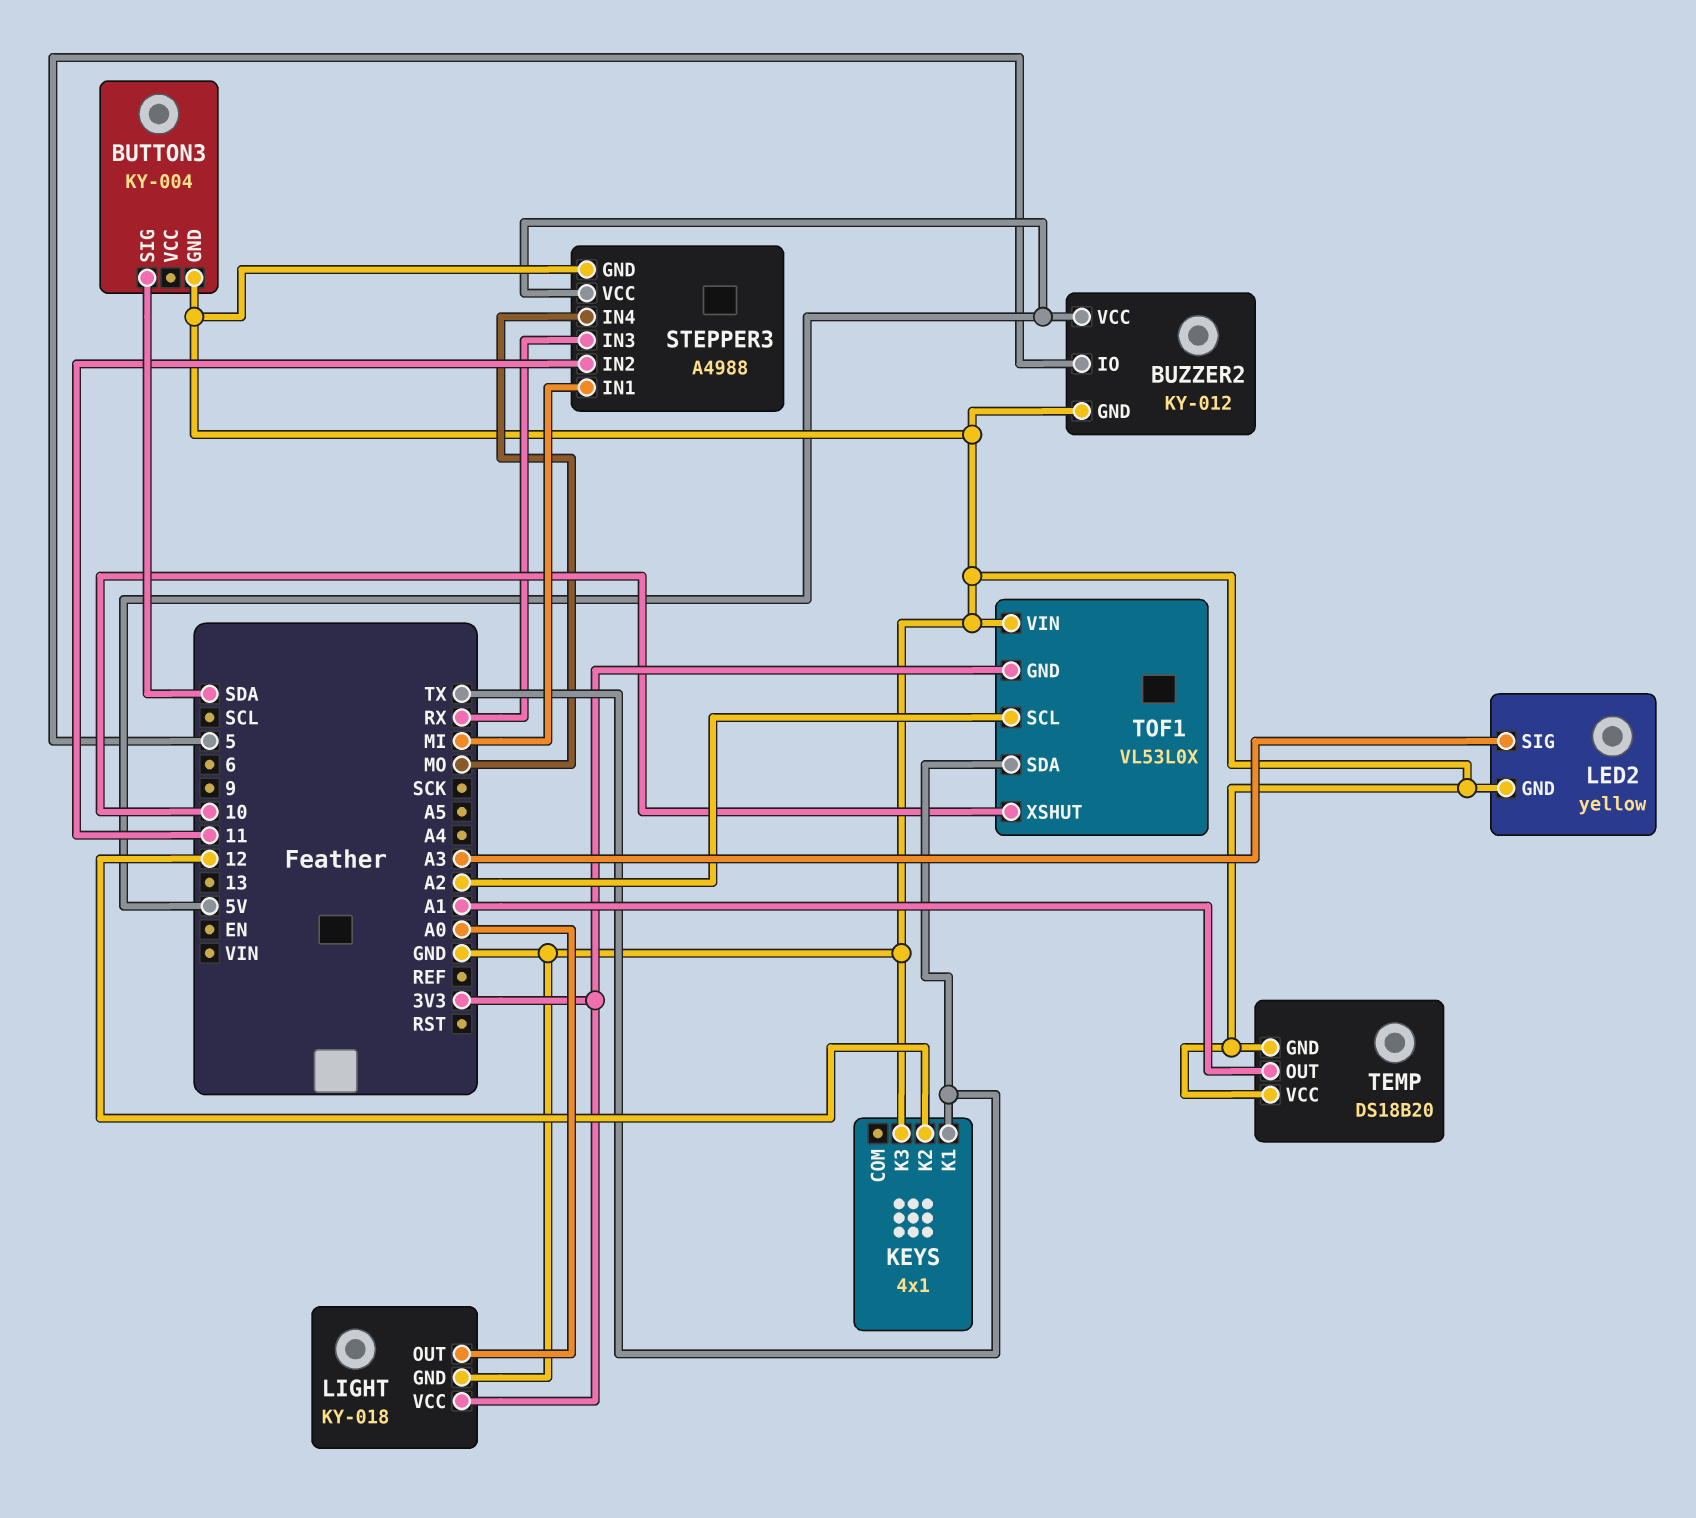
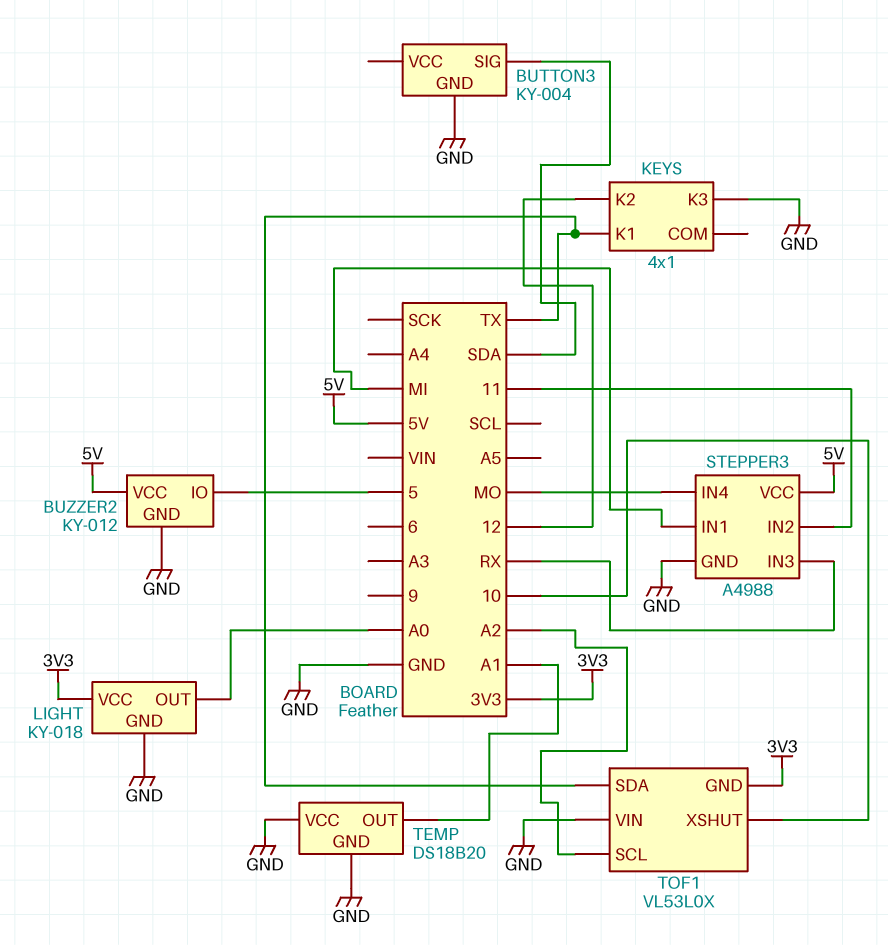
LED2: yellow -> none
LED2 pin GND: GND -> none
LED2 pin SIG: A3 -> none

